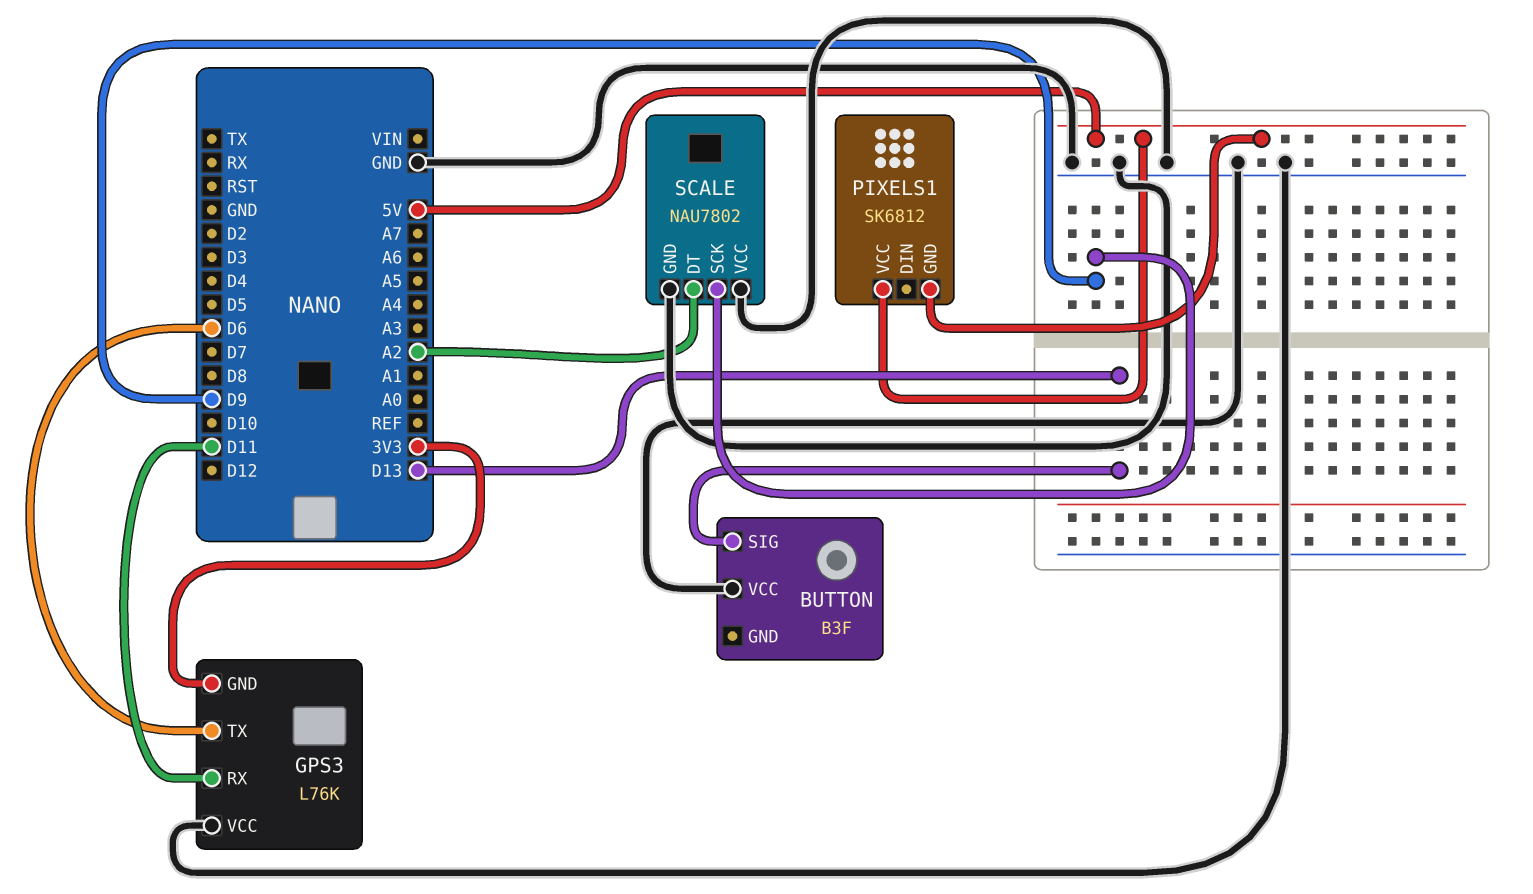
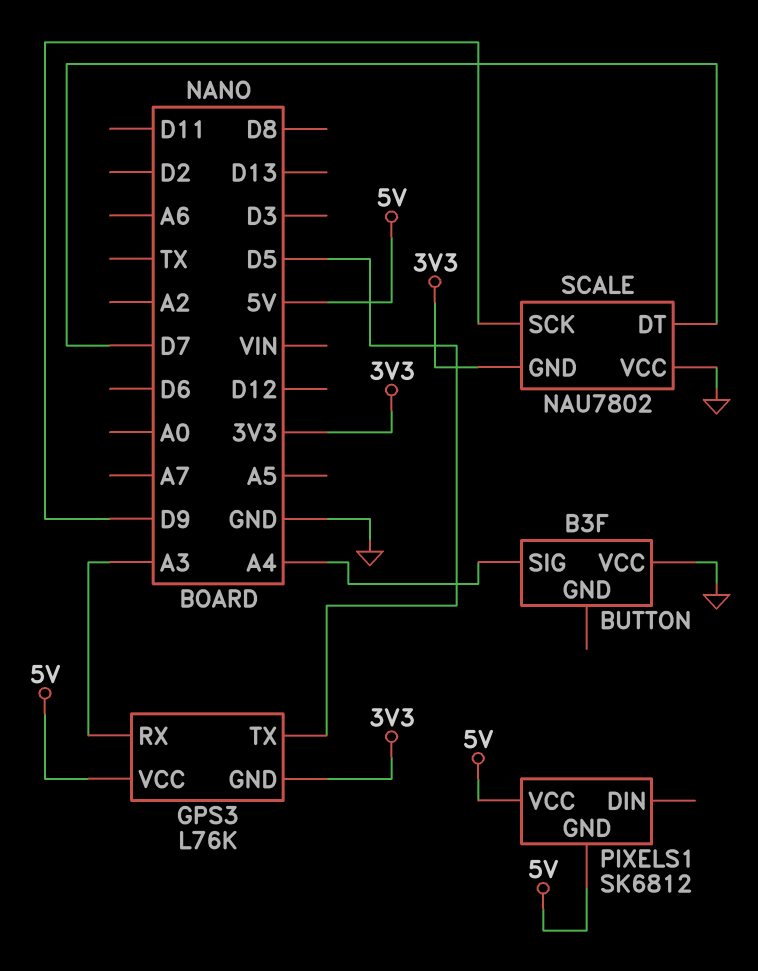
BUTTON pin SIG: D13 -> A4
GPS3 pin RX: D11 -> A3
GPS3 pin TX: D6 -> D5
GPS3 pin VCC: GND -> 5V
SCALE pin DT: A2 -> D7
SCALE pin GND: GND -> 3V3

